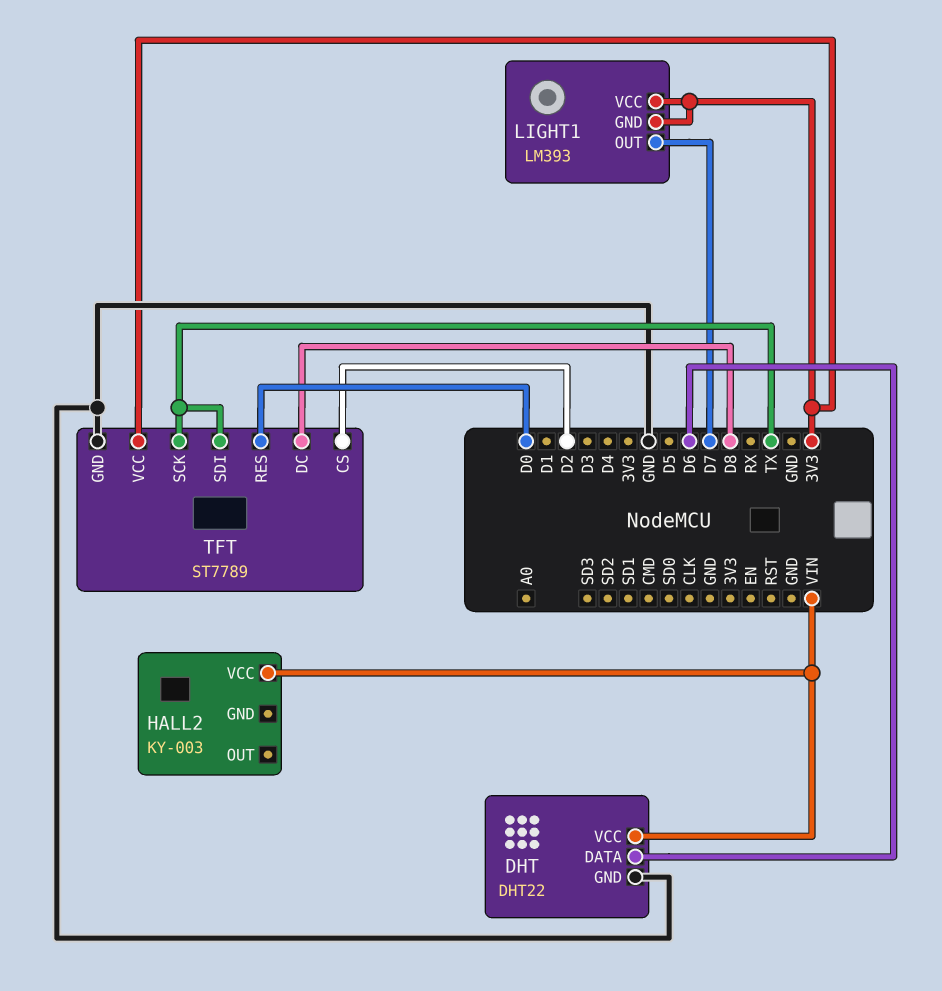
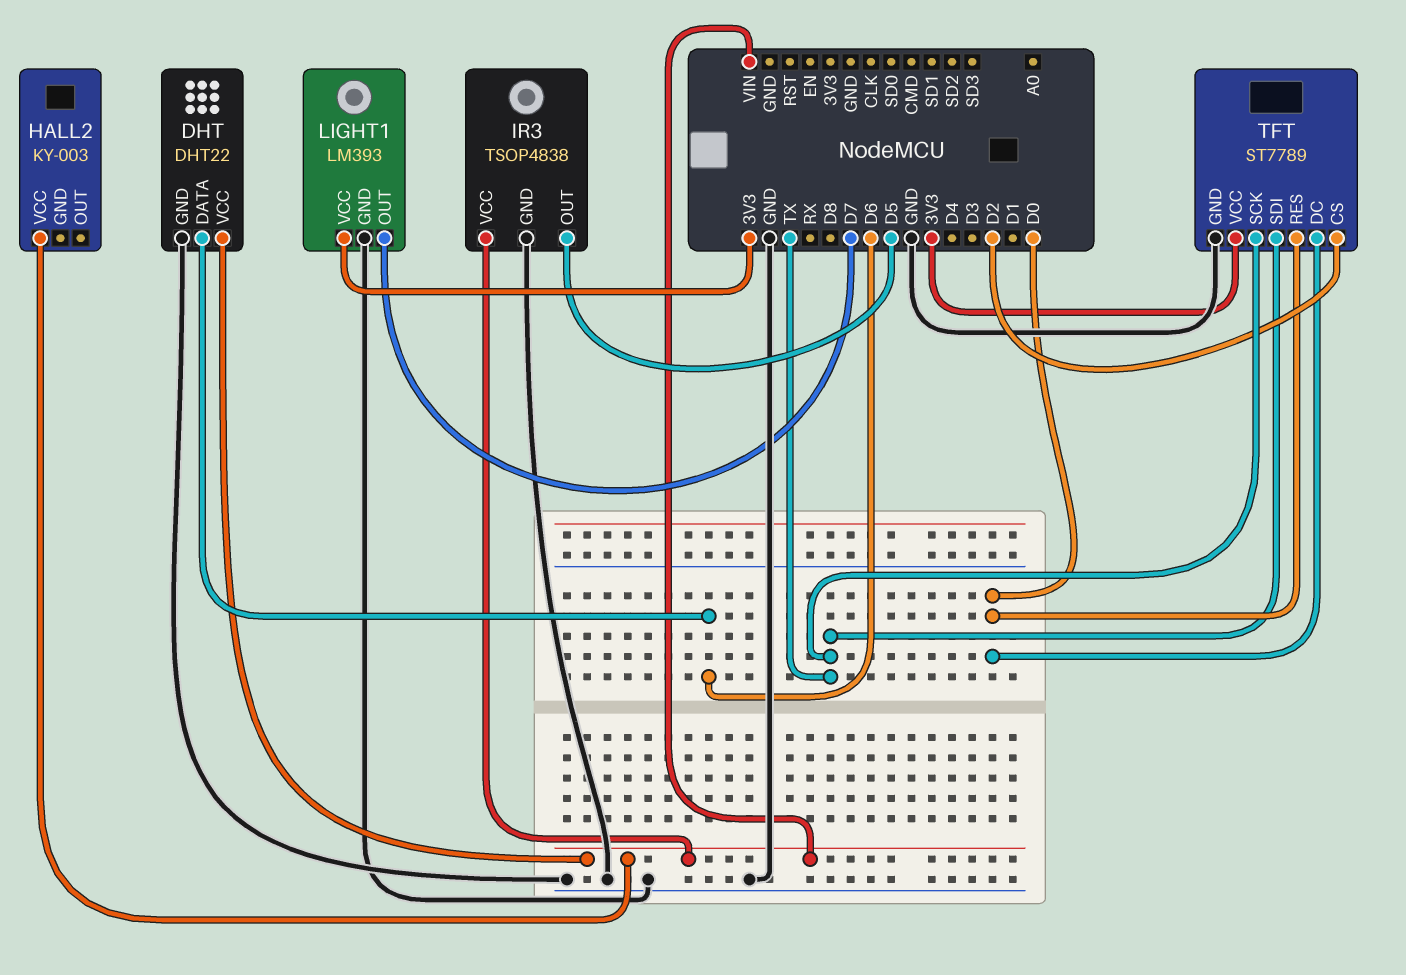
IR3: none -> TSOP4838
IR3 pin GND: none -> GND
IR3 pin OUT: none -> D5
IR3 pin VCC: none -> VIN
LIGHT1 pin GND: 3V3 -> GND
TFT pin DC: D8 -> D0

